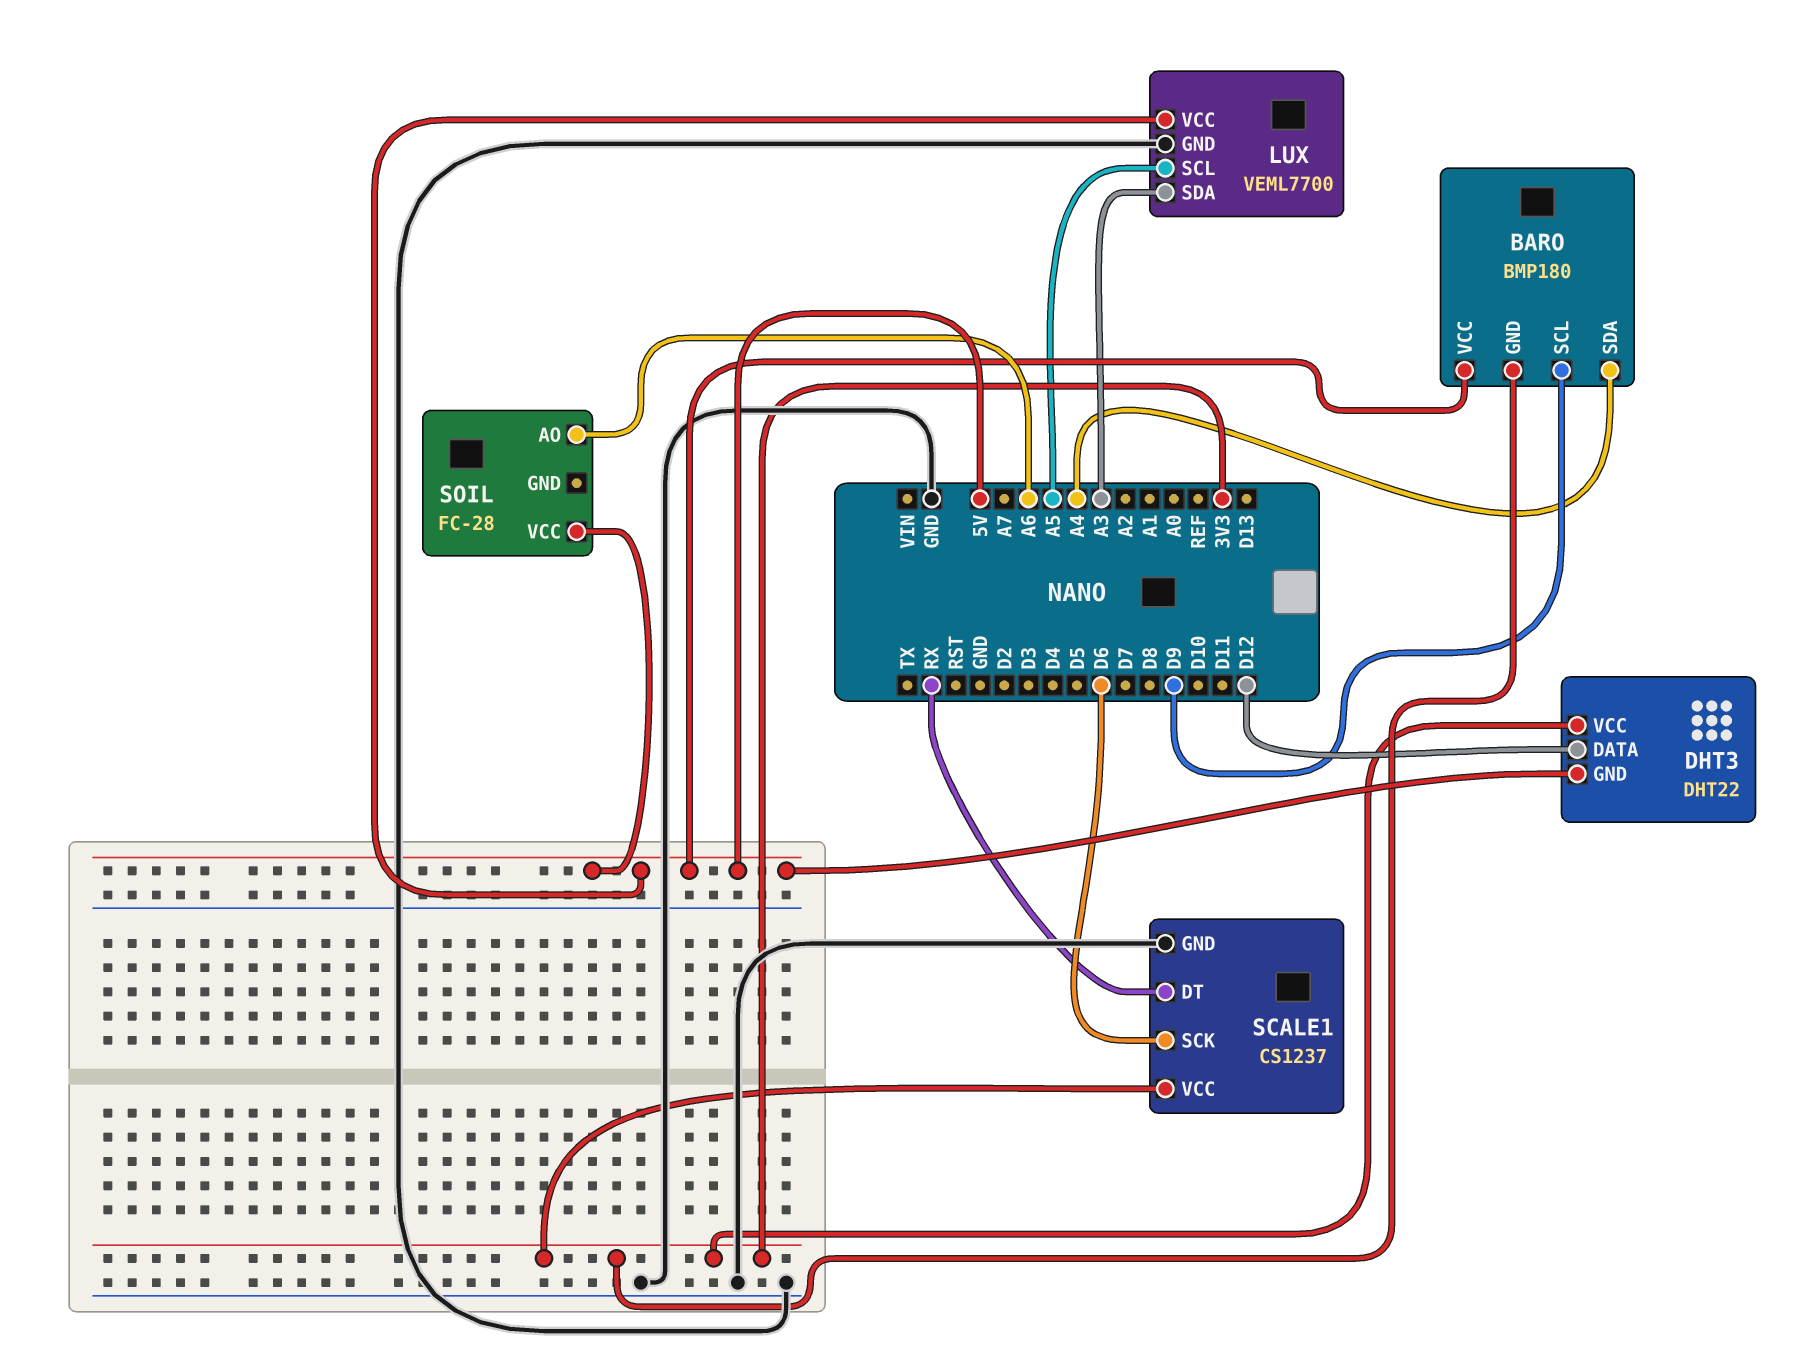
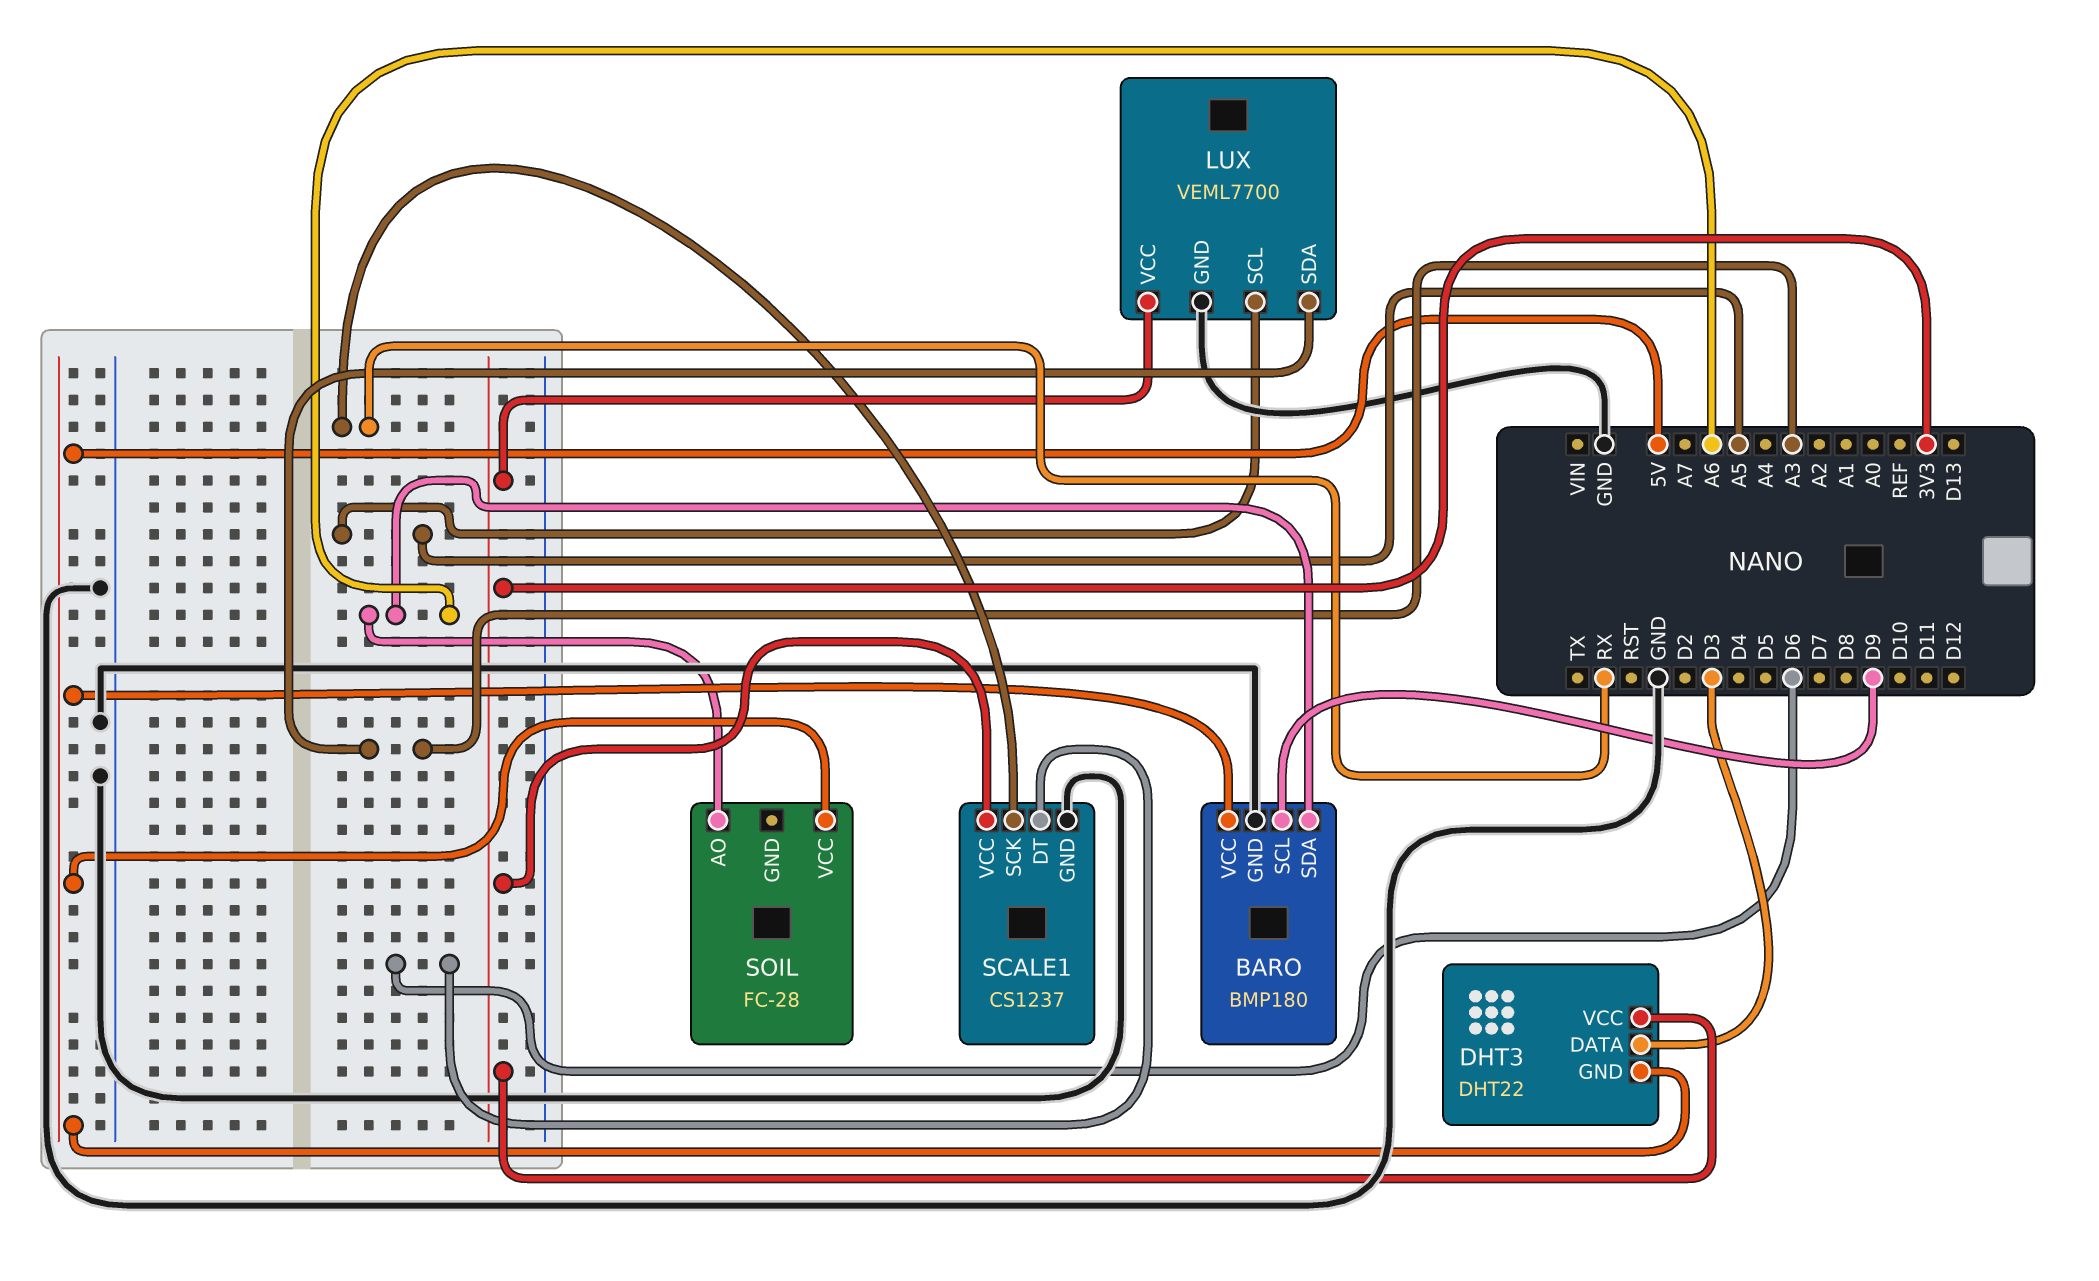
BARO pin GND: 3V3 -> GND
BARO pin SDA: A4 -> A6
DHT3 pin DATA: D12 -> D3
LUX pin VCC: 5V -> 3V3
SCALE1 pin DT: RX -> D6
SCALE1 pin SCK: D6 -> RX

